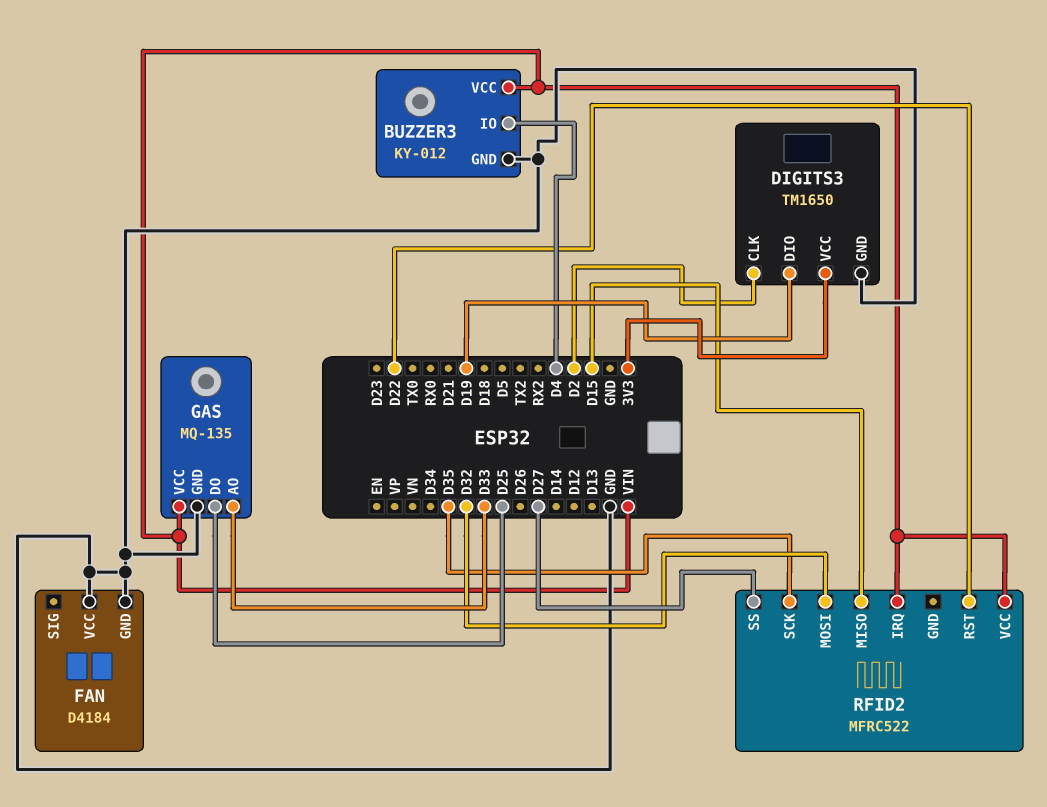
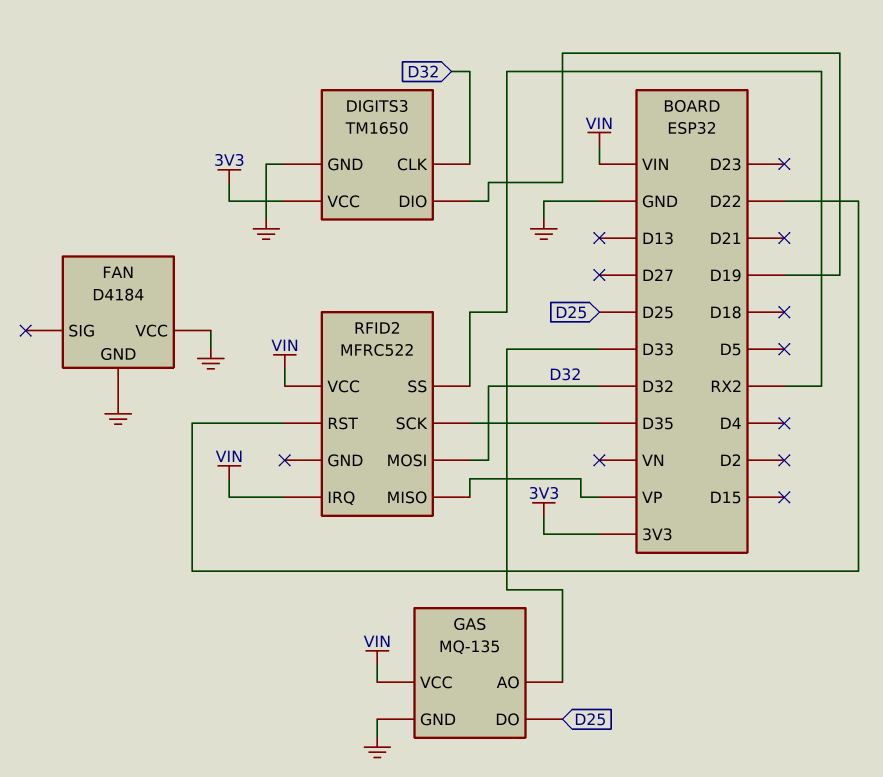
BUZZER3: KY-012 -> none
BUZZER3 pin GND: GND -> none
BUZZER3 pin IO: D4 -> none
BUZZER3 pin VCC: VIN -> none
DIGITS3 pin CLK: D2 -> D32
RFID2 pin MISO: D15 -> VP
RFID2 pin SS: D27 -> RX2

